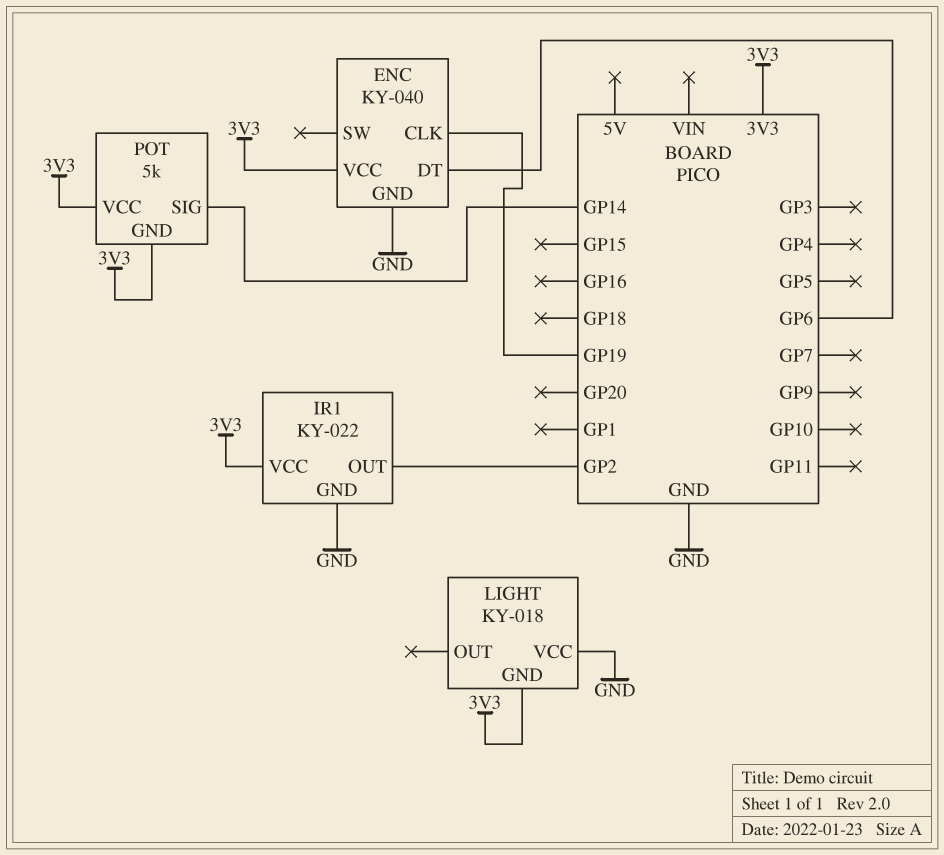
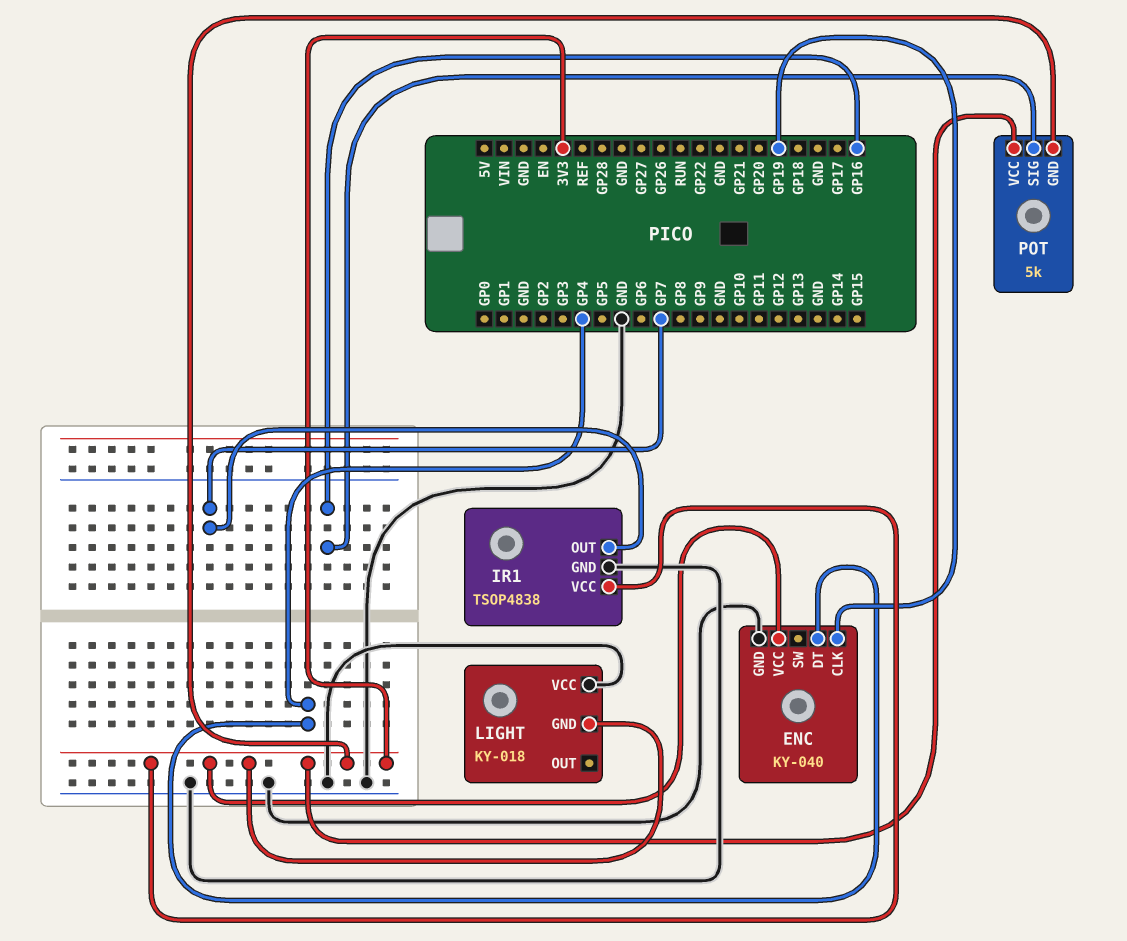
ENC pin DT: GP6 -> GP4
IR1: KY-022 -> TSOP4838
IR1 pin OUT: GP2 -> GP7
POT pin SIG: GP14 -> GP16

